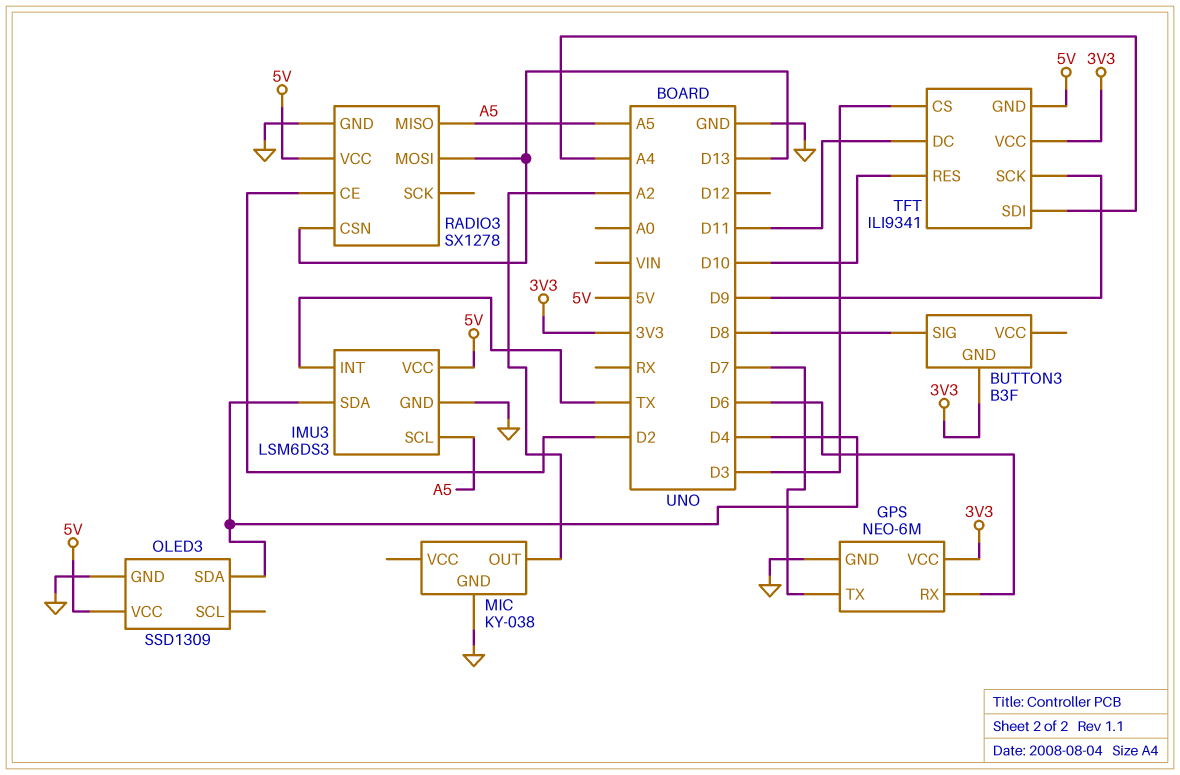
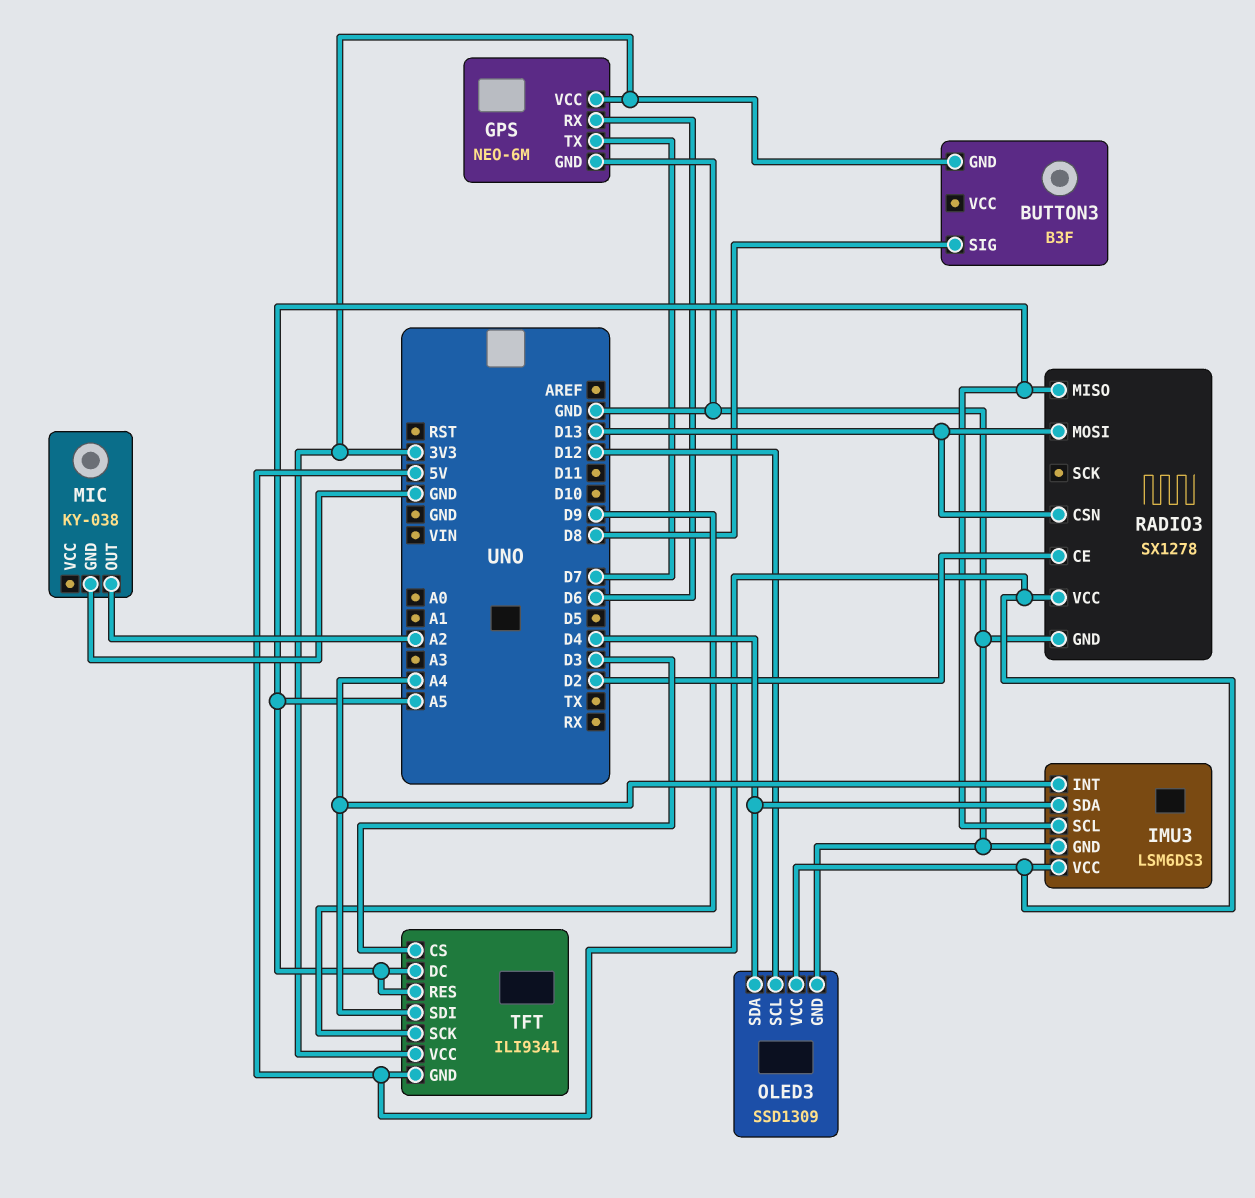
IMU3 pin INT: TX -> A4
OLED3 pin SCL: none -> D12
TFT pin DC: D11 -> A5
TFT pin RES: D10 -> A5

